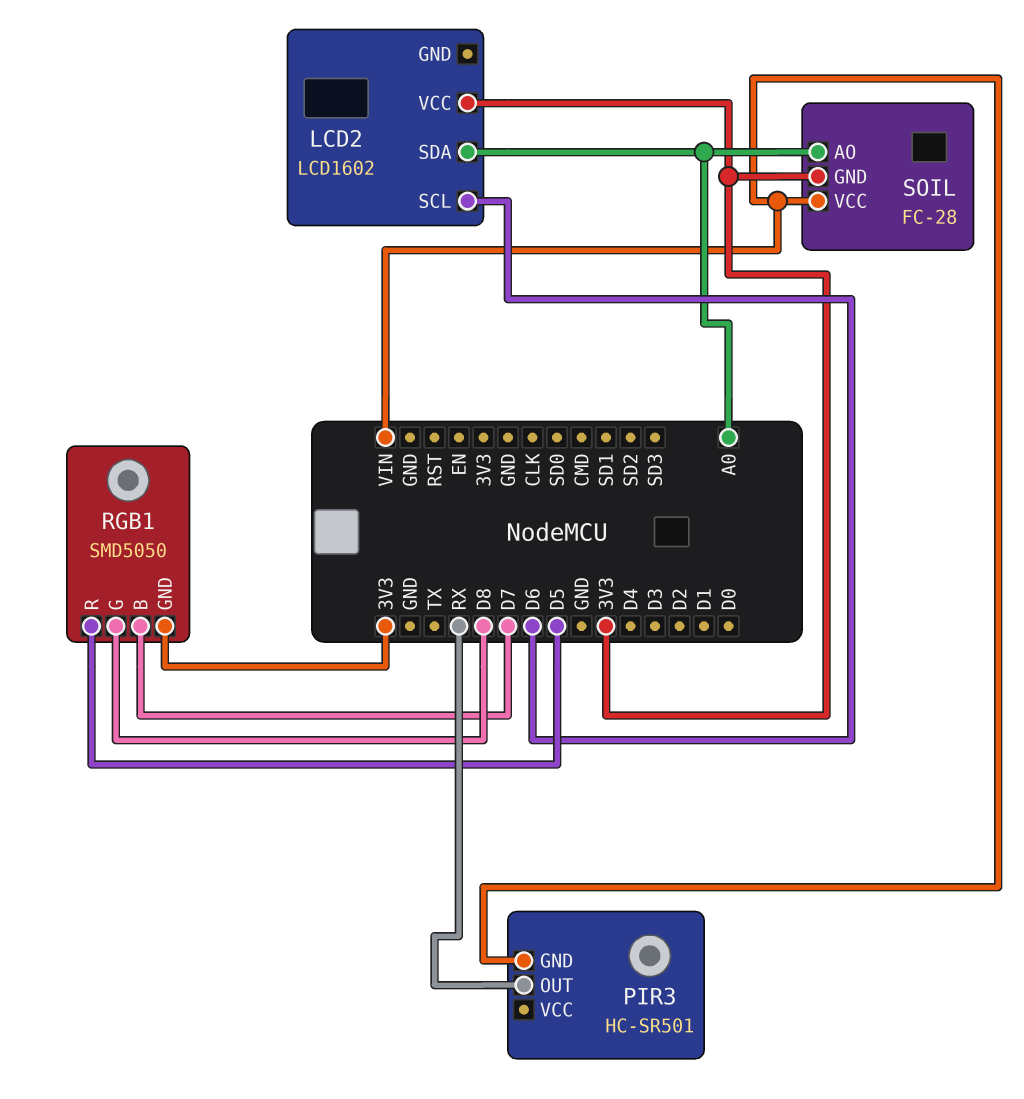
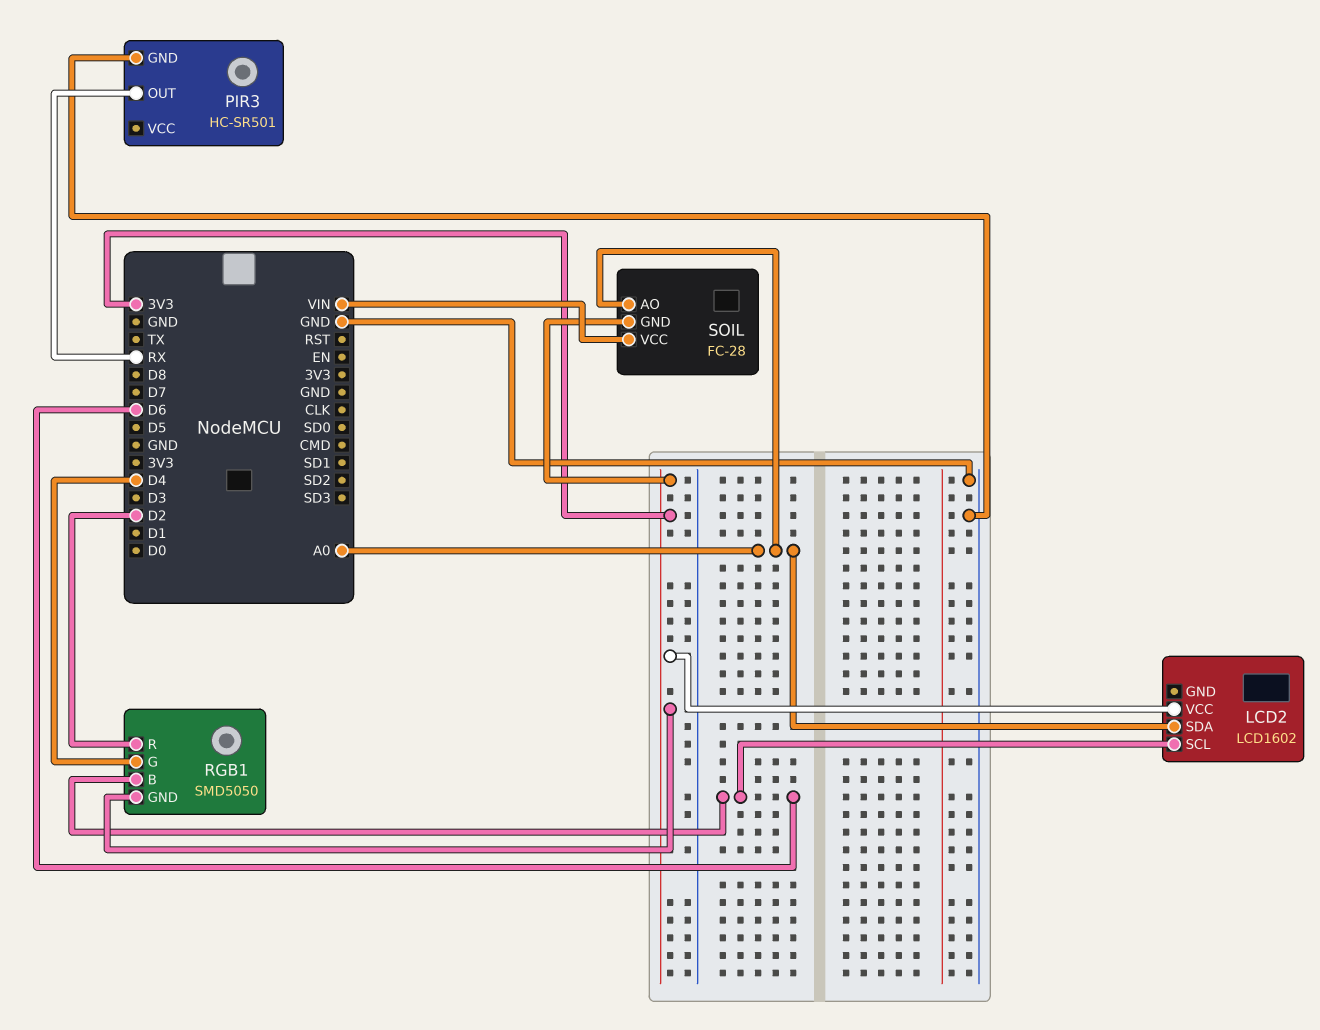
PIR3 pin GND: VIN -> GND
RGB1 pin B: D7 -> D6
RGB1 pin G: D8 -> D4
RGB1 pin R: D5 -> D2

